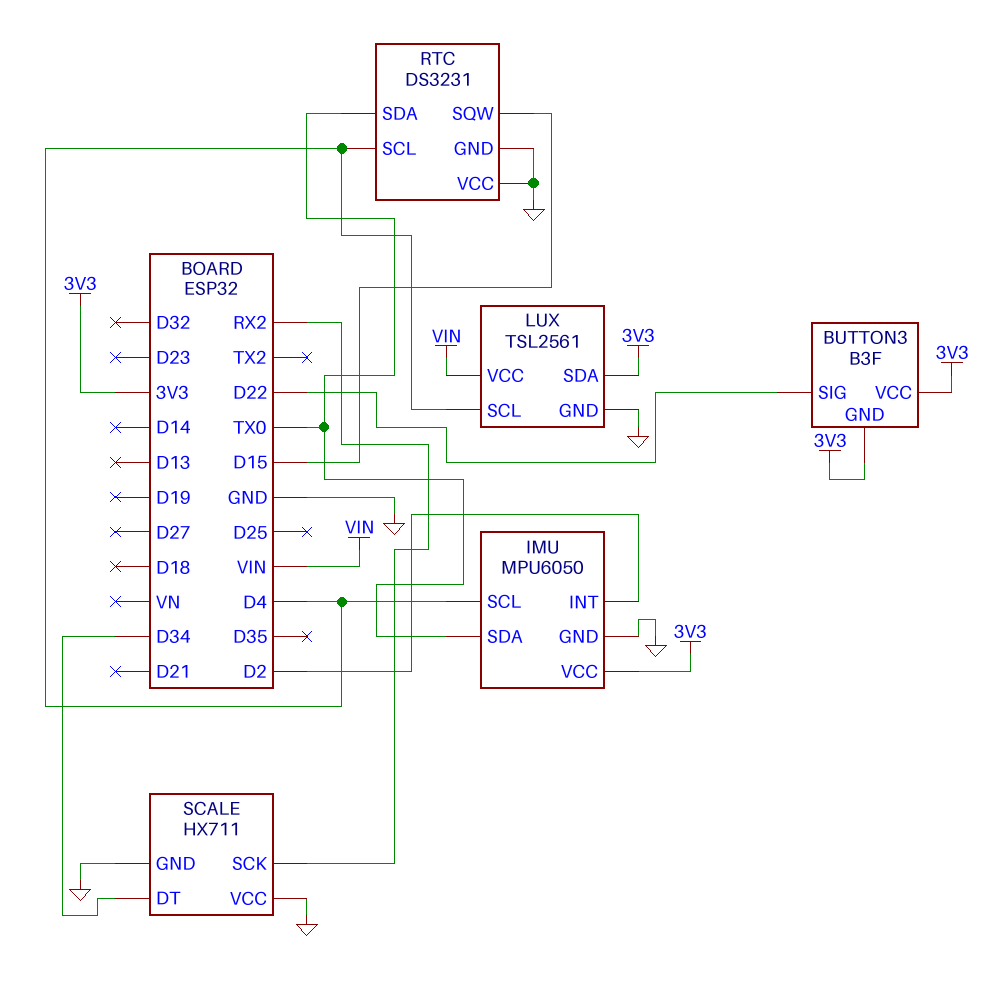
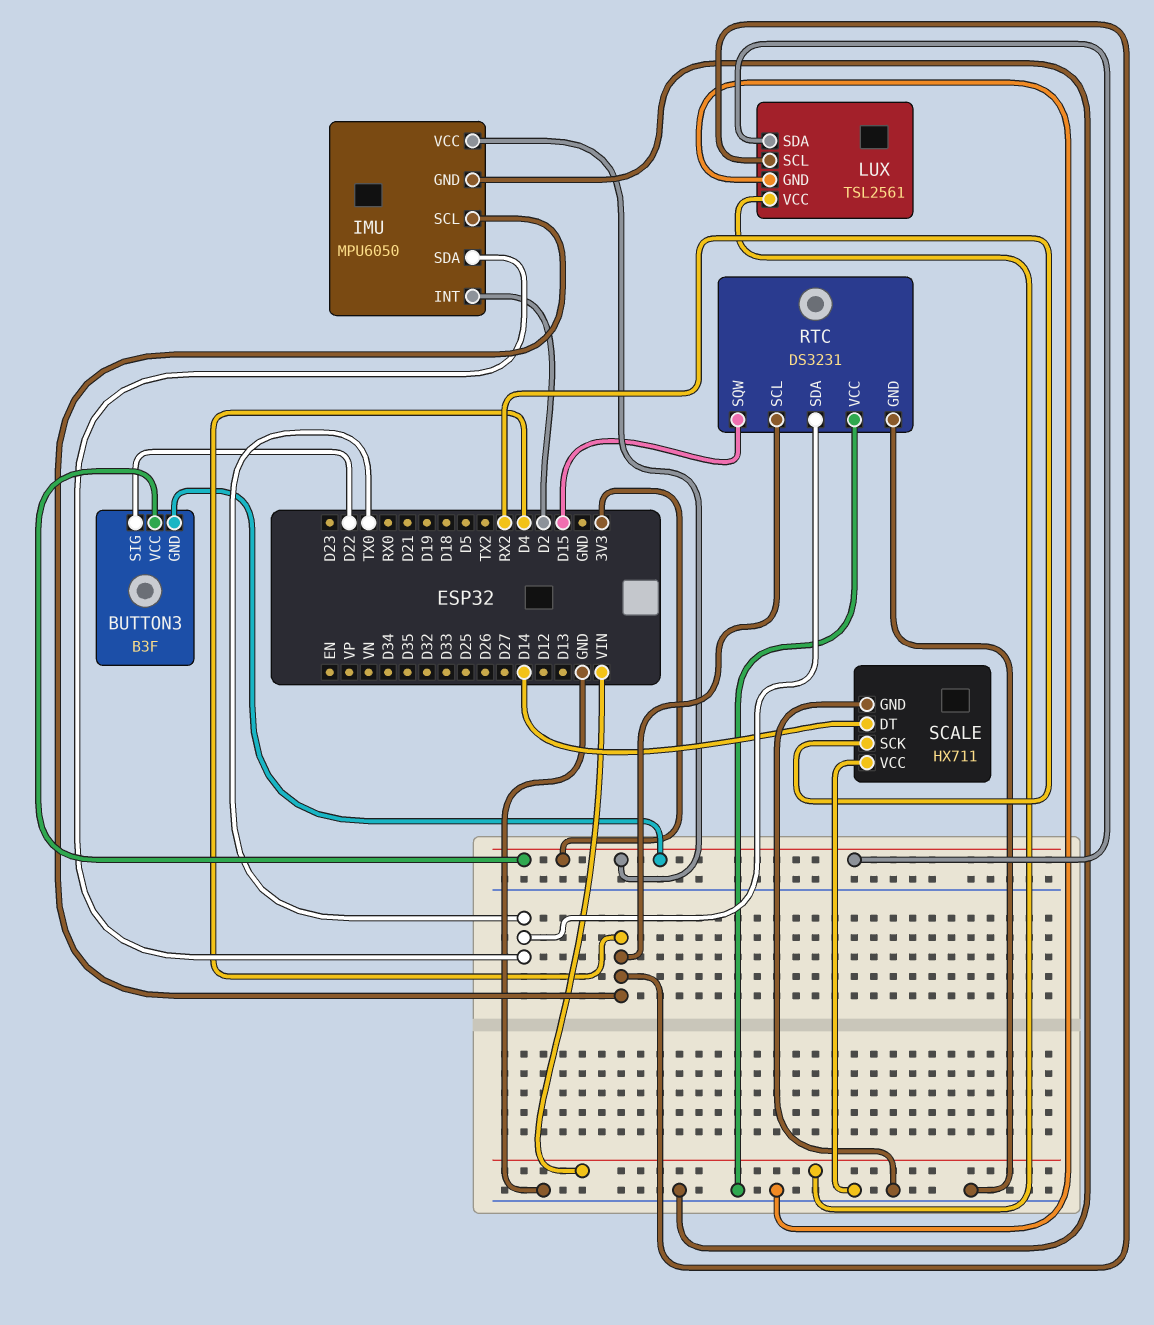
SCALE pin DT: D34 -> D14

